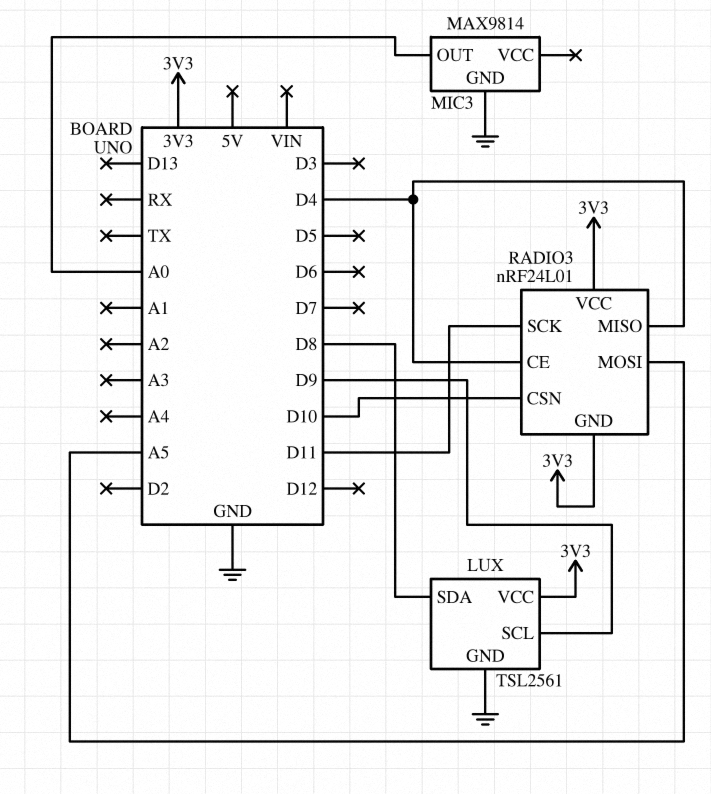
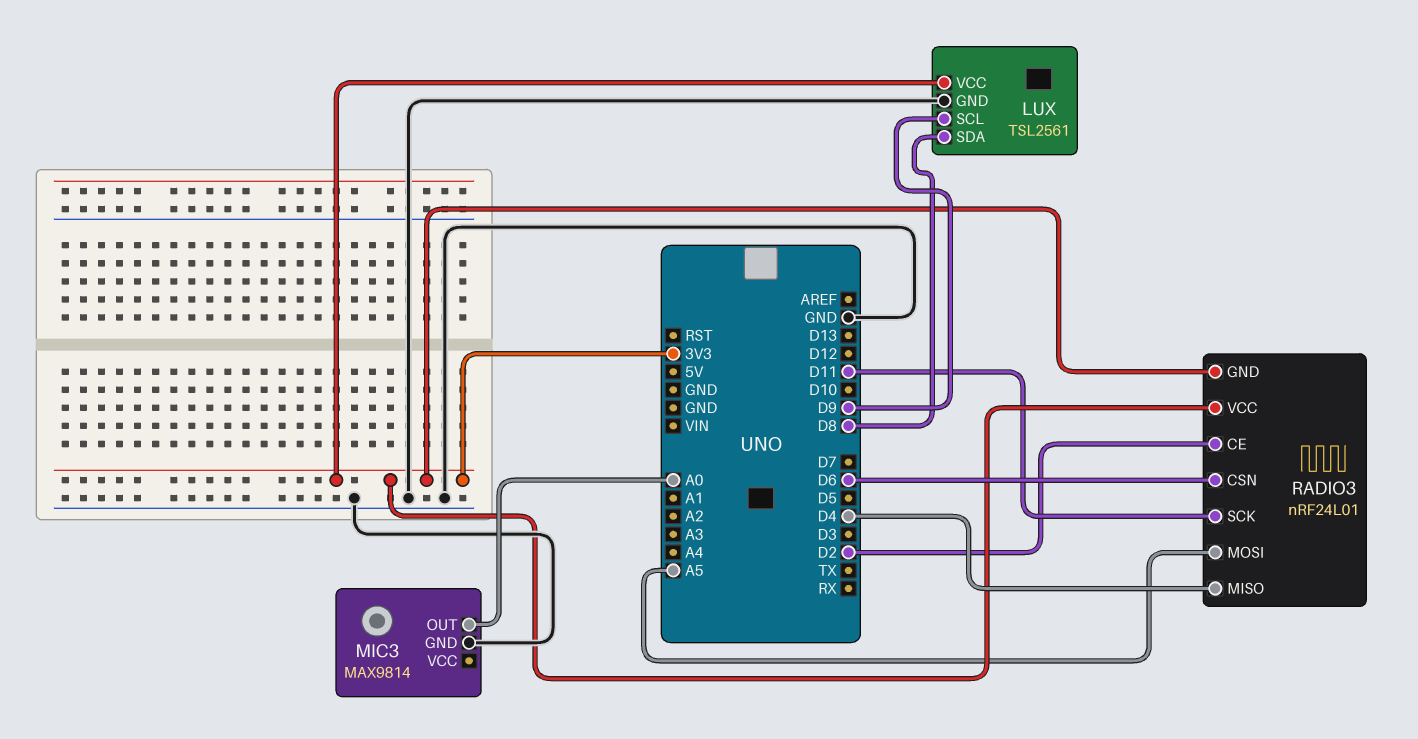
RADIO3 pin CE: D4 -> D2
RADIO3 pin CSN: D10 -> D6

